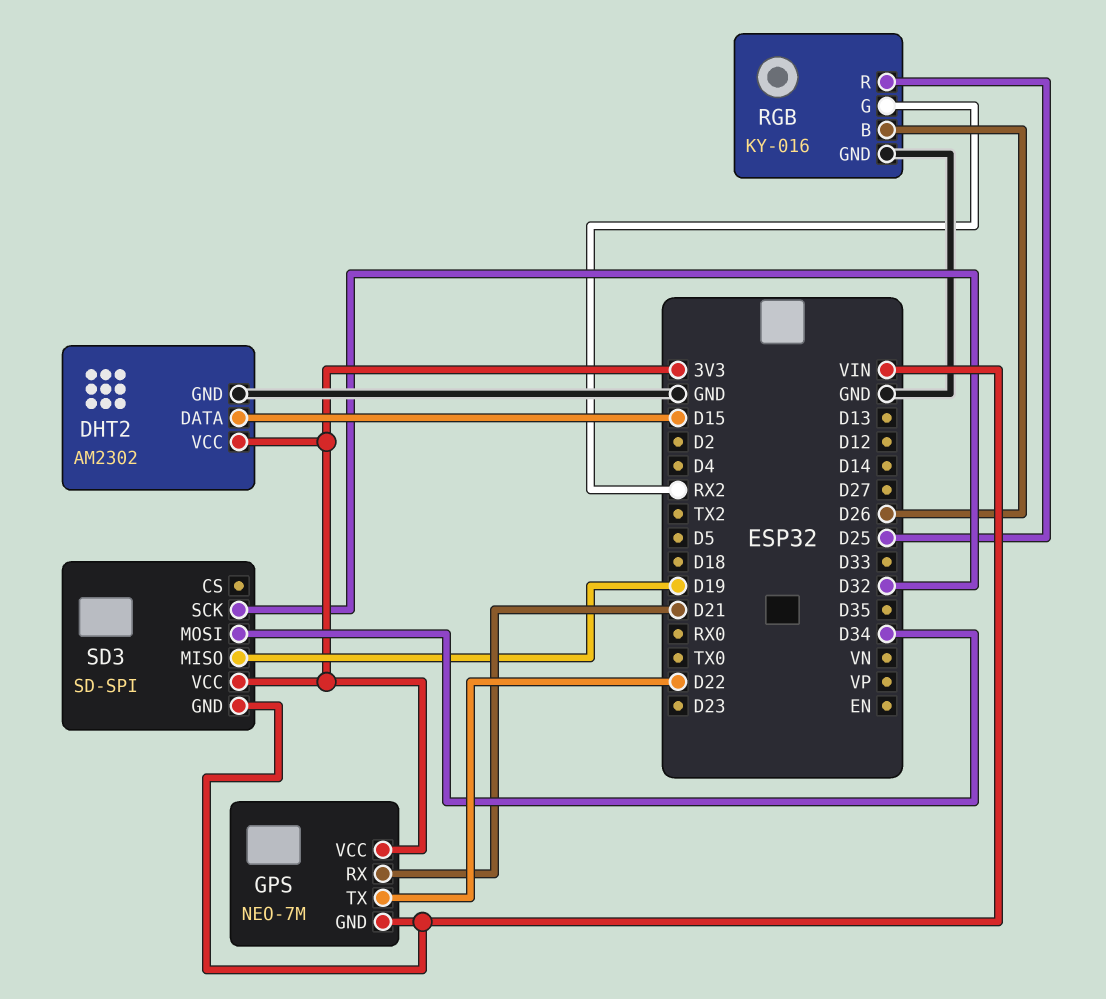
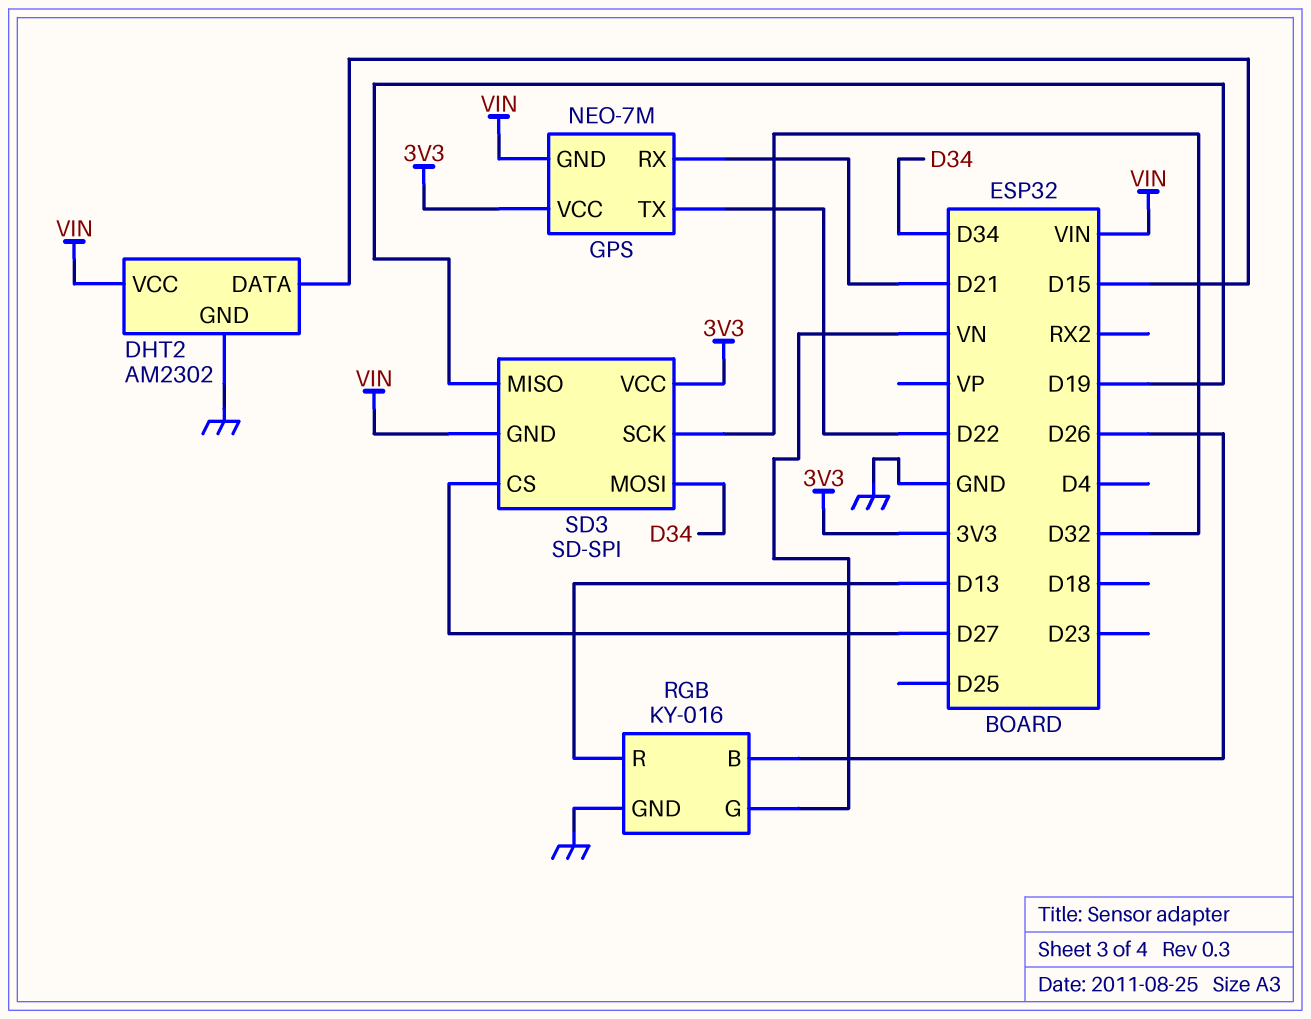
DHT2 pin VCC: 3V3 -> VIN
RGB pin G: RX2 -> VN
RGB pin R: D25 -> D13
SD3 pin CS: none -> D27

